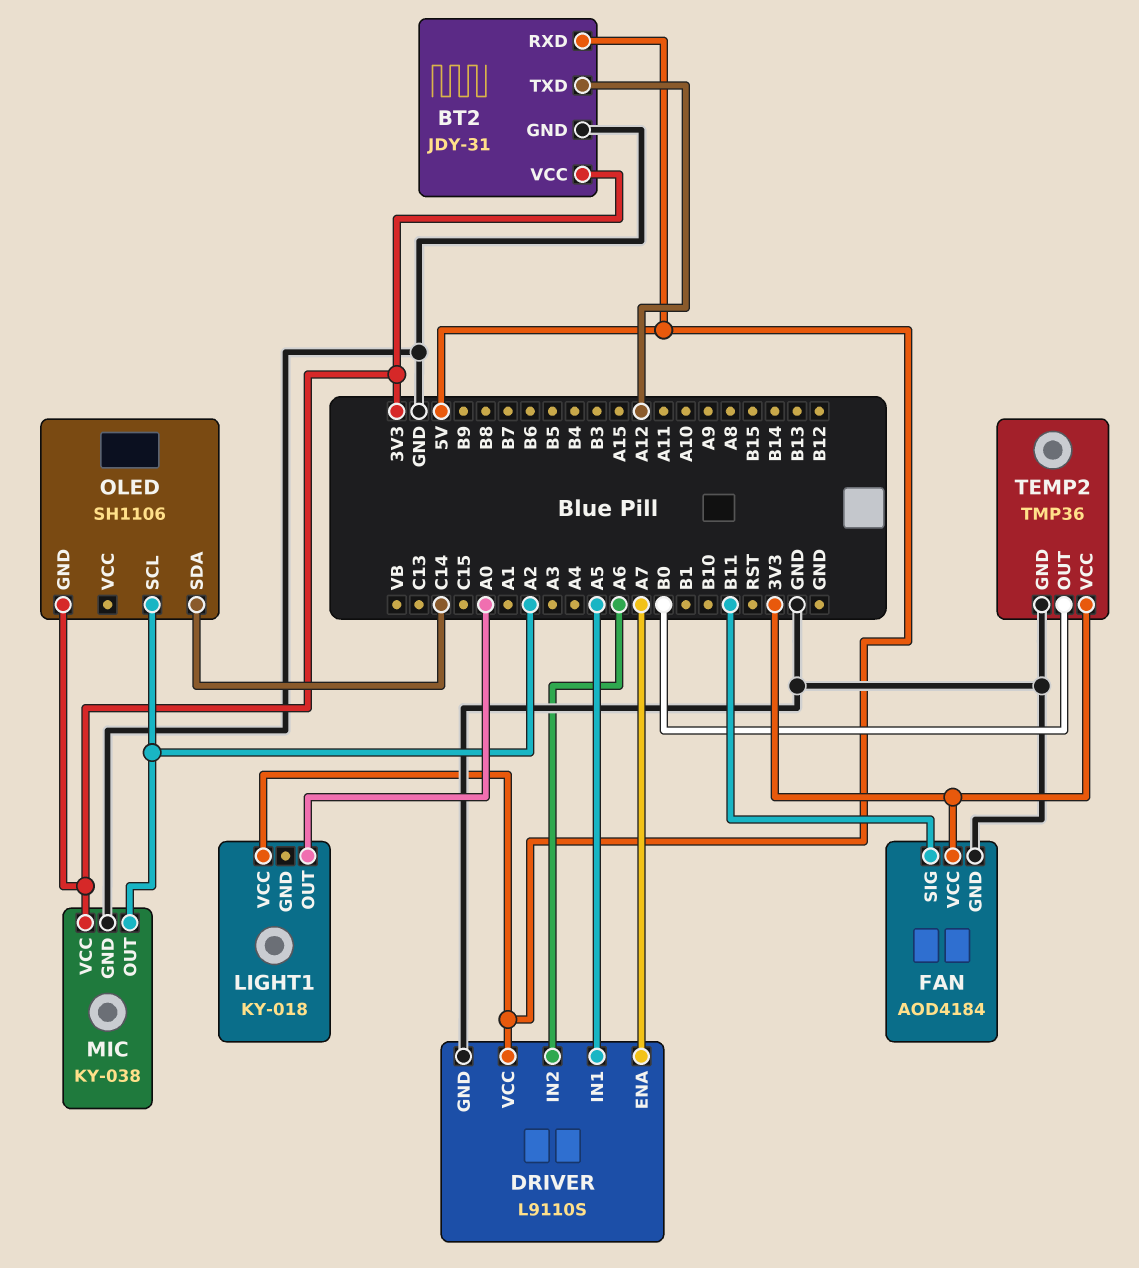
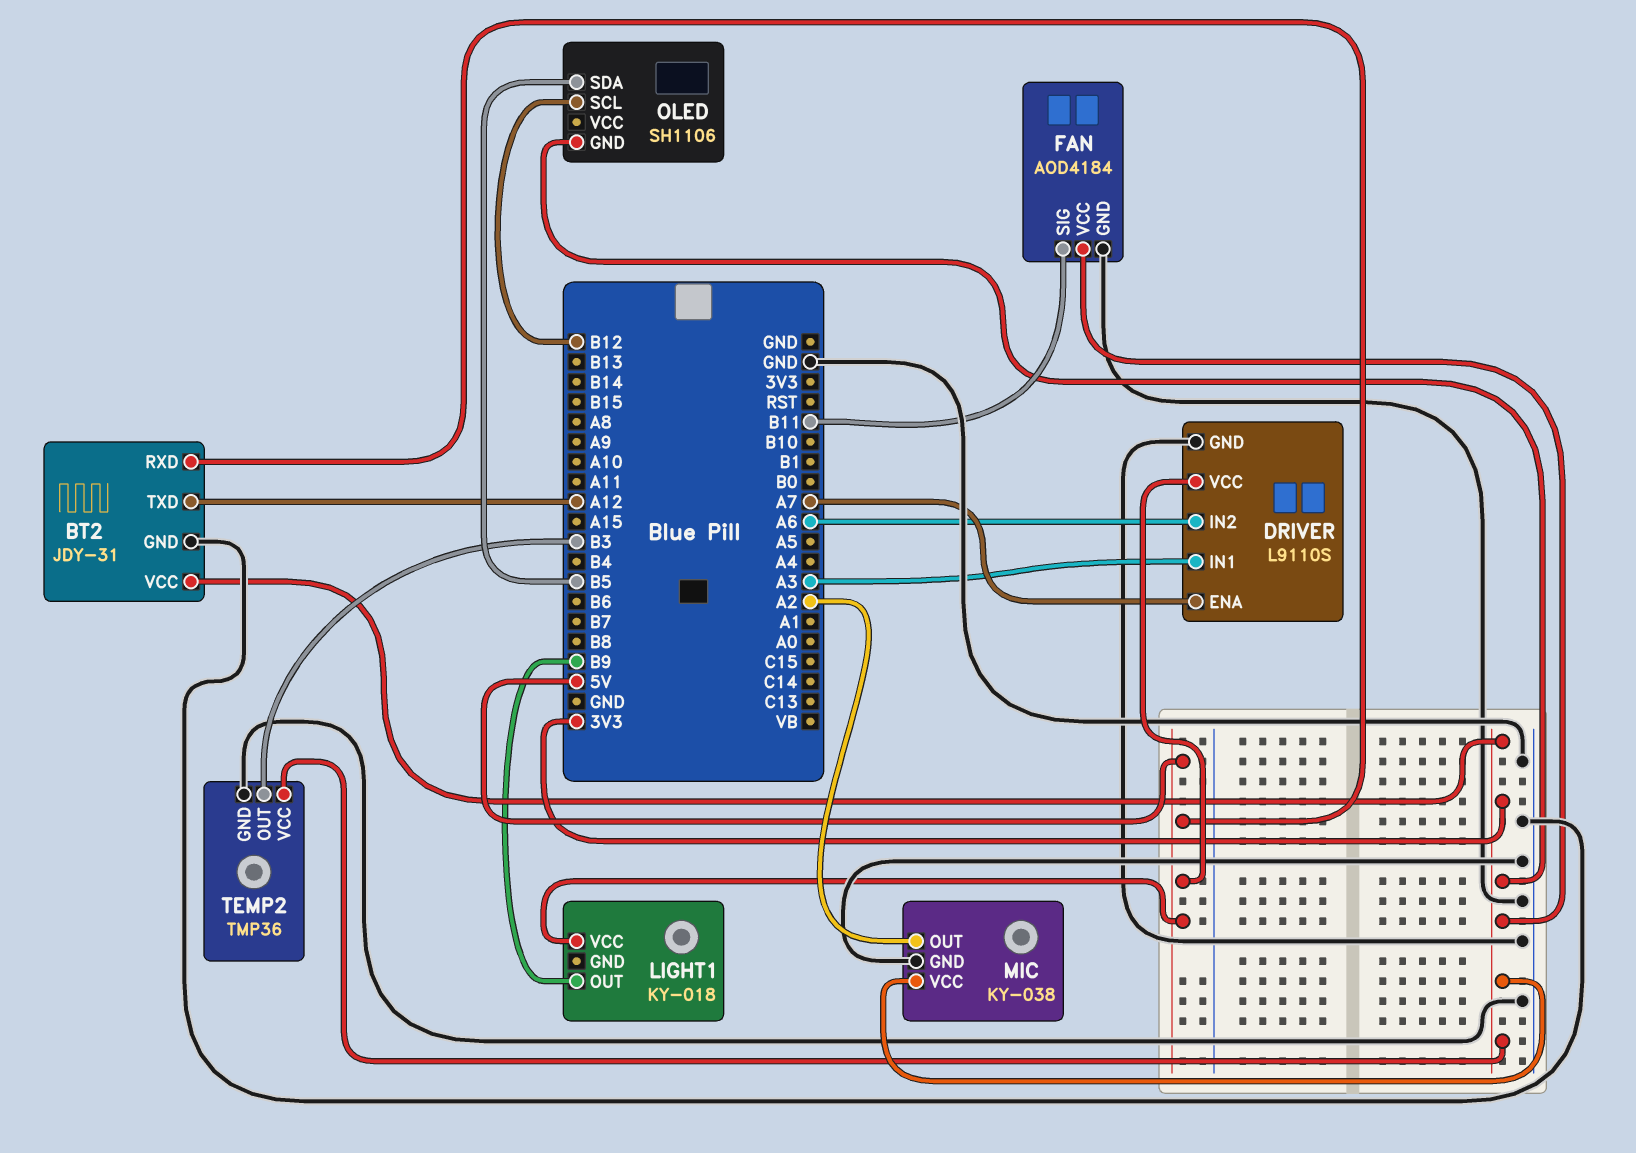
DRIVER pin IN1: A5 -> A3
LIGHT1 pin OUT: A0 -> B9
OLED pin SCL: A2 -> B12
OLED pin SDA: C14 -> B5
TEMP2 pin OUT: B0 -> B3

